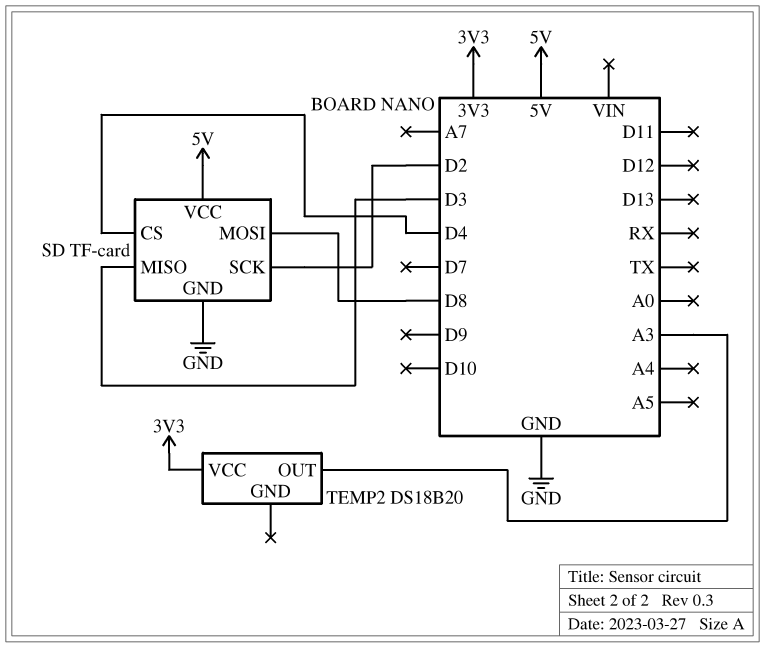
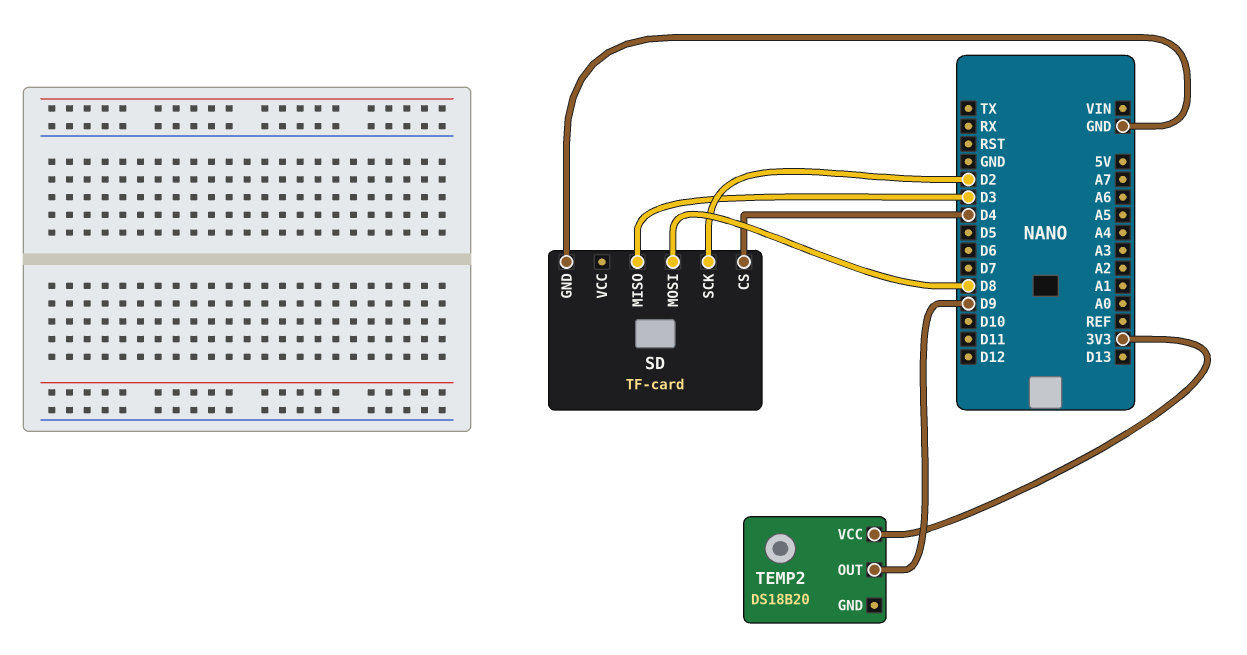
SD pin VCC: 5V -> none
TEMP2 pin OUT: A3 -> D9

